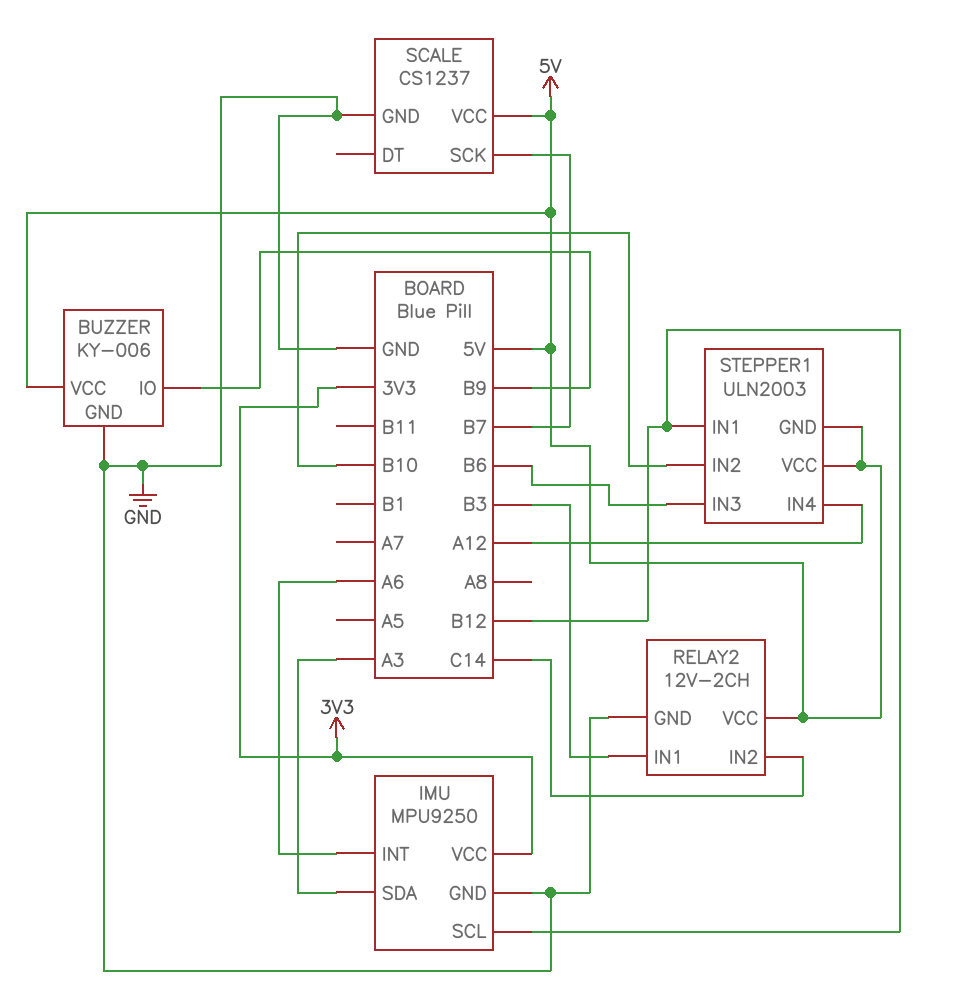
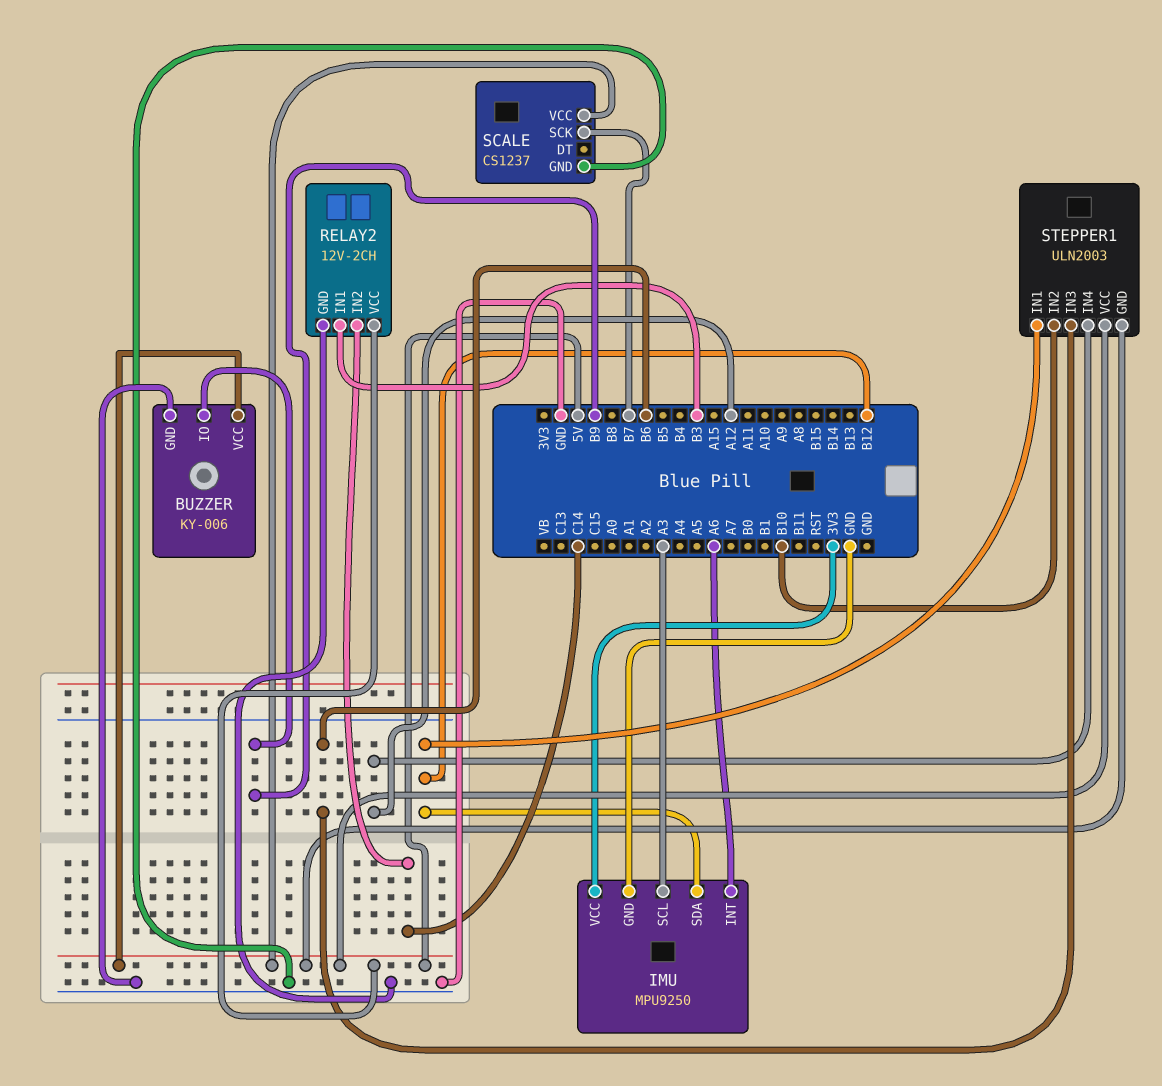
IMU pin SCL: B12 -> A3
IMU pin SDA: A3 -> B12

